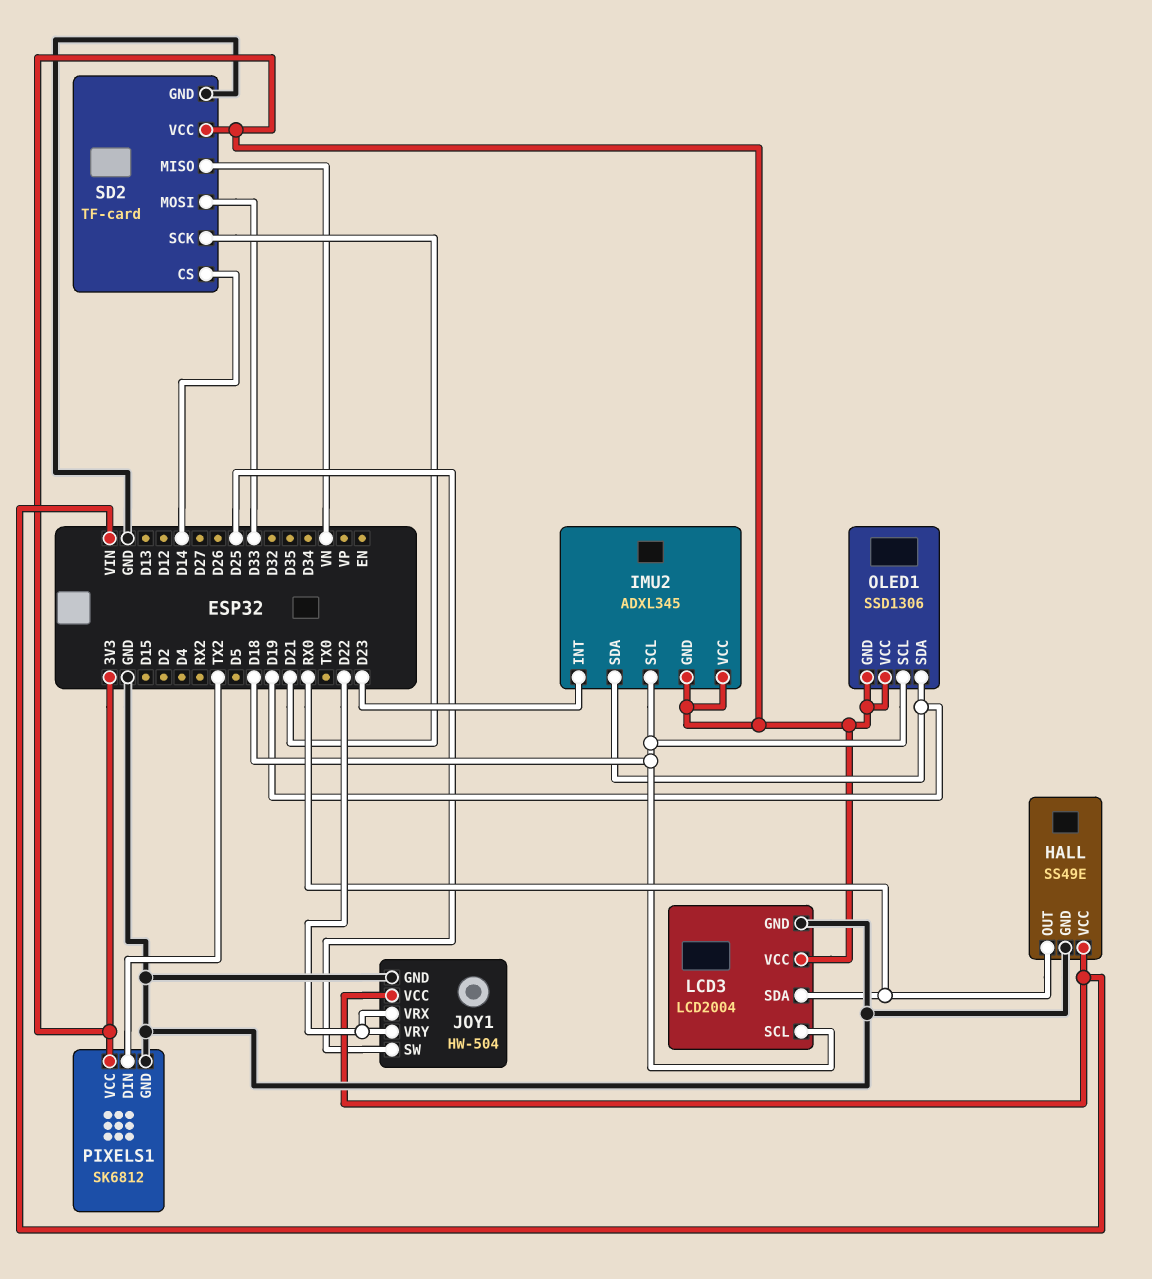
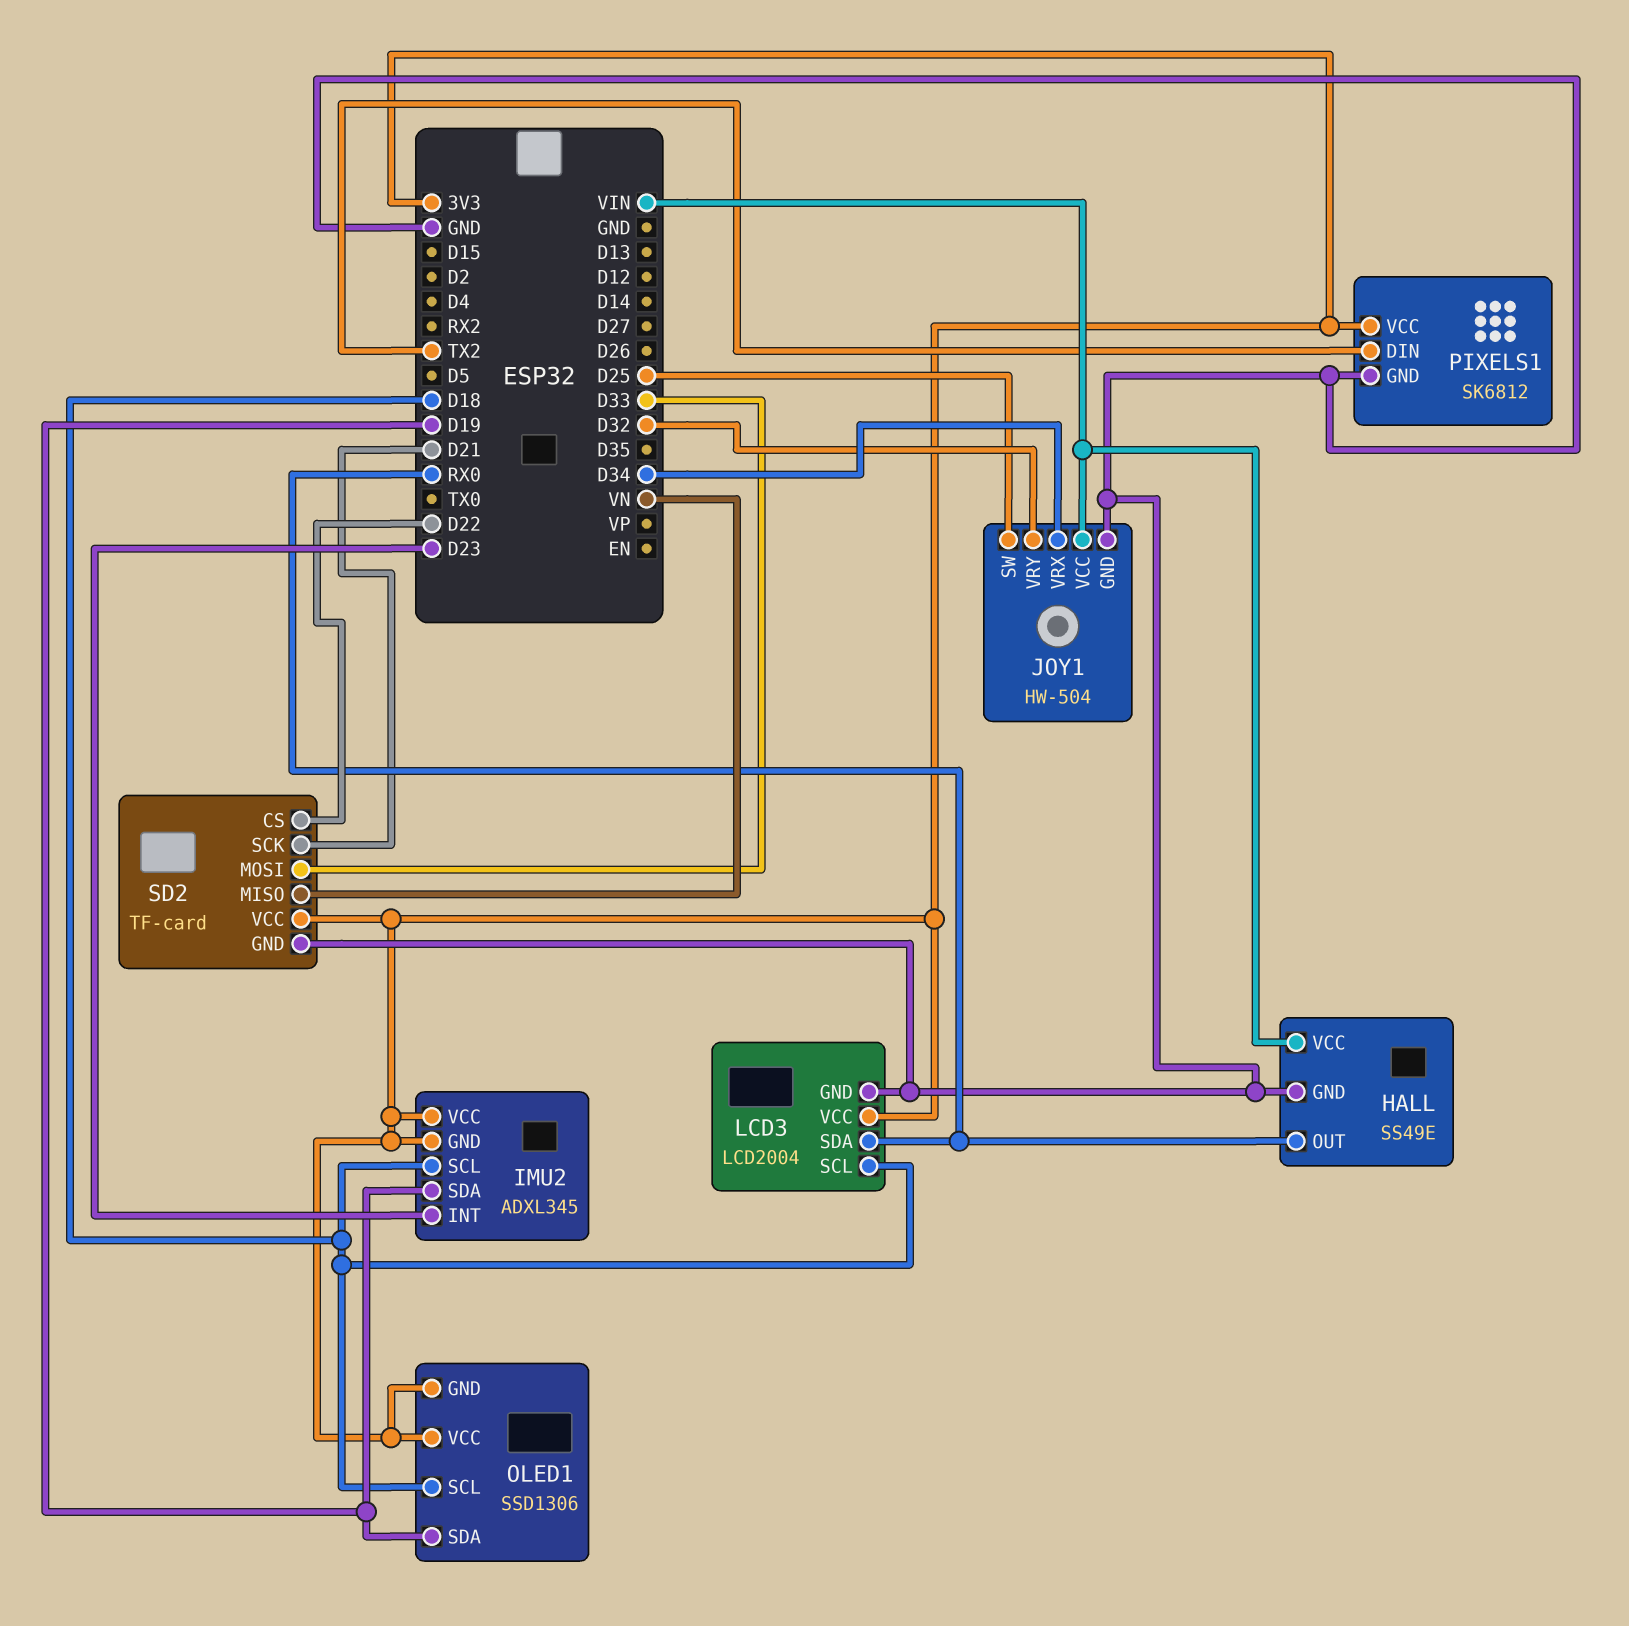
JOY1 pin VRX: D22 -> D34
JOY1 pin VRY: D22 -> D32
SD2 pin CS: D14 -> D22

